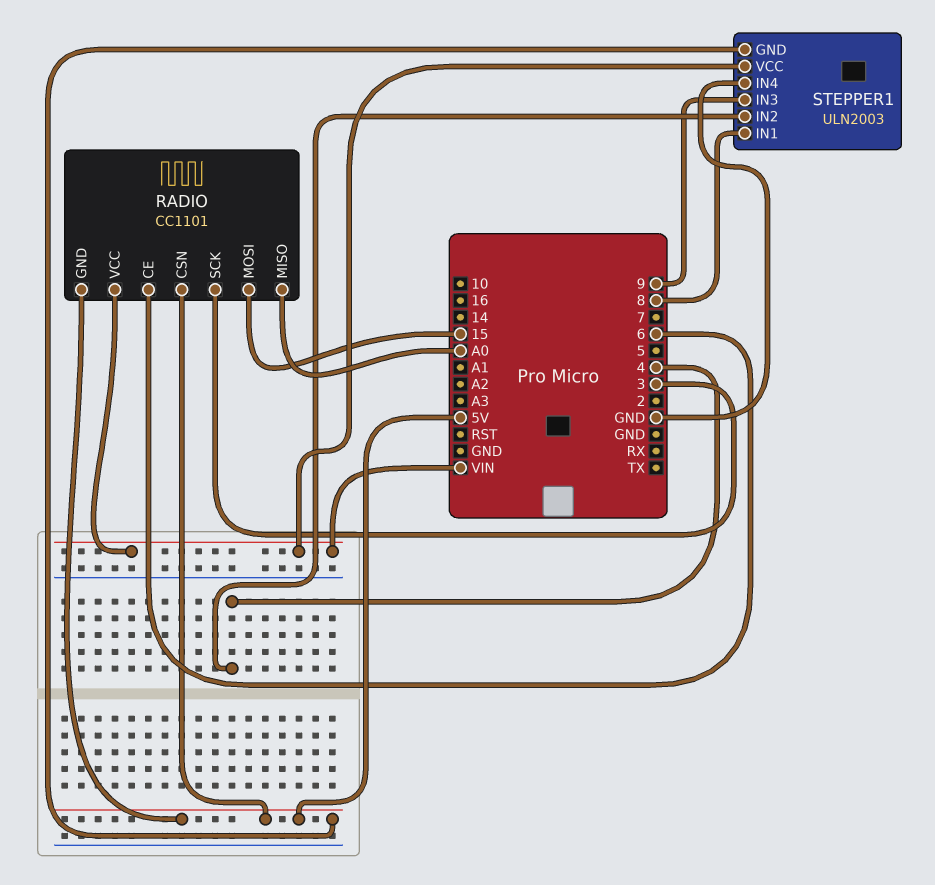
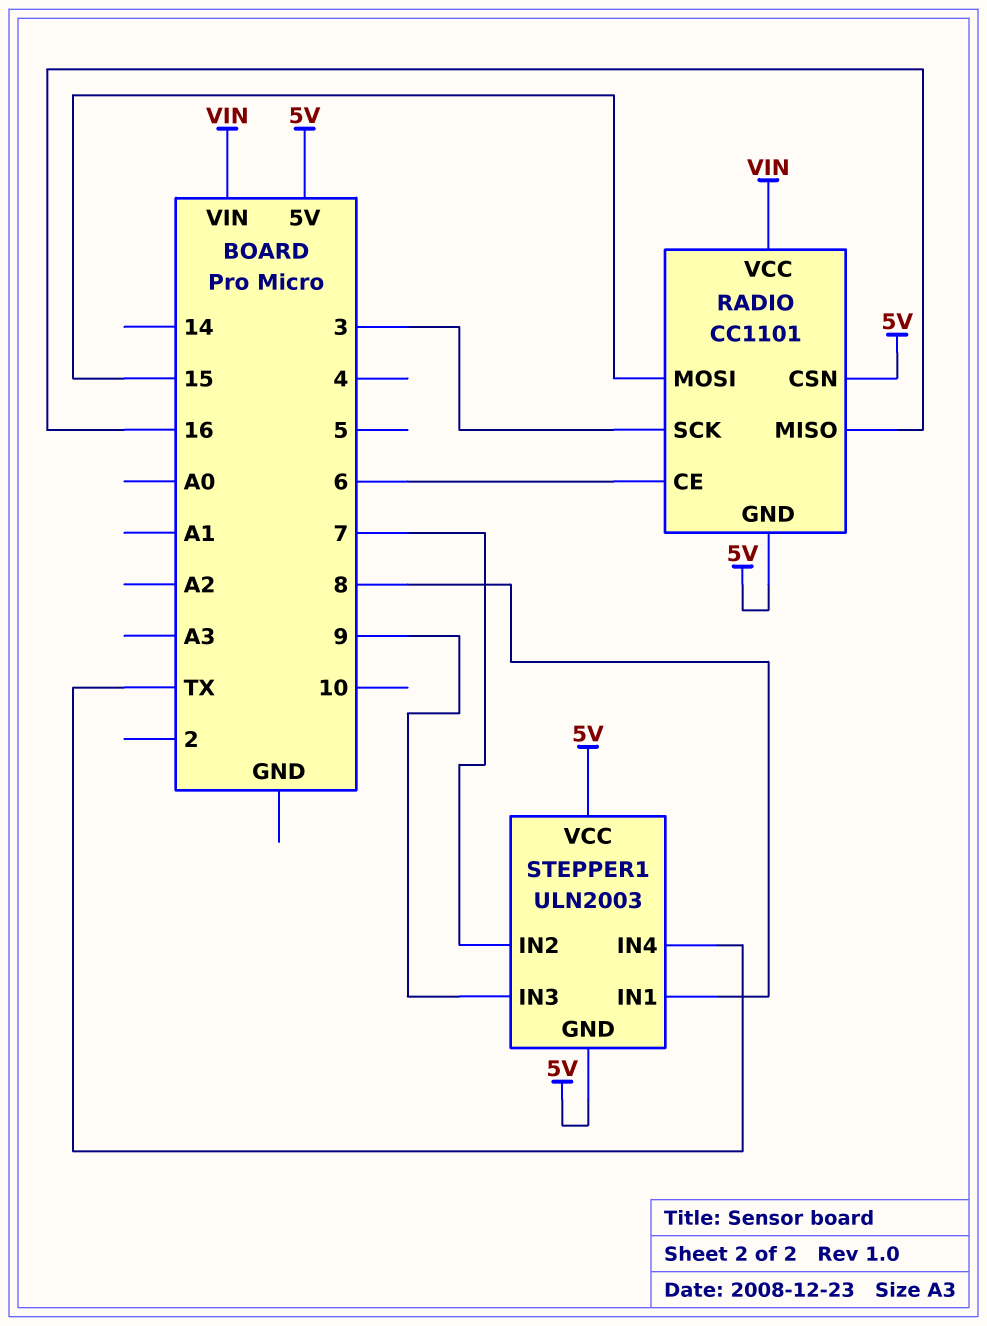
RADIO pin MISO: A0 -> 16
STEPPER1 pin IN2: 4 -> 7
STEPPER1 pin IN4: GND -> TX
STEPPER1 pin VCC: VIN -> 5V

